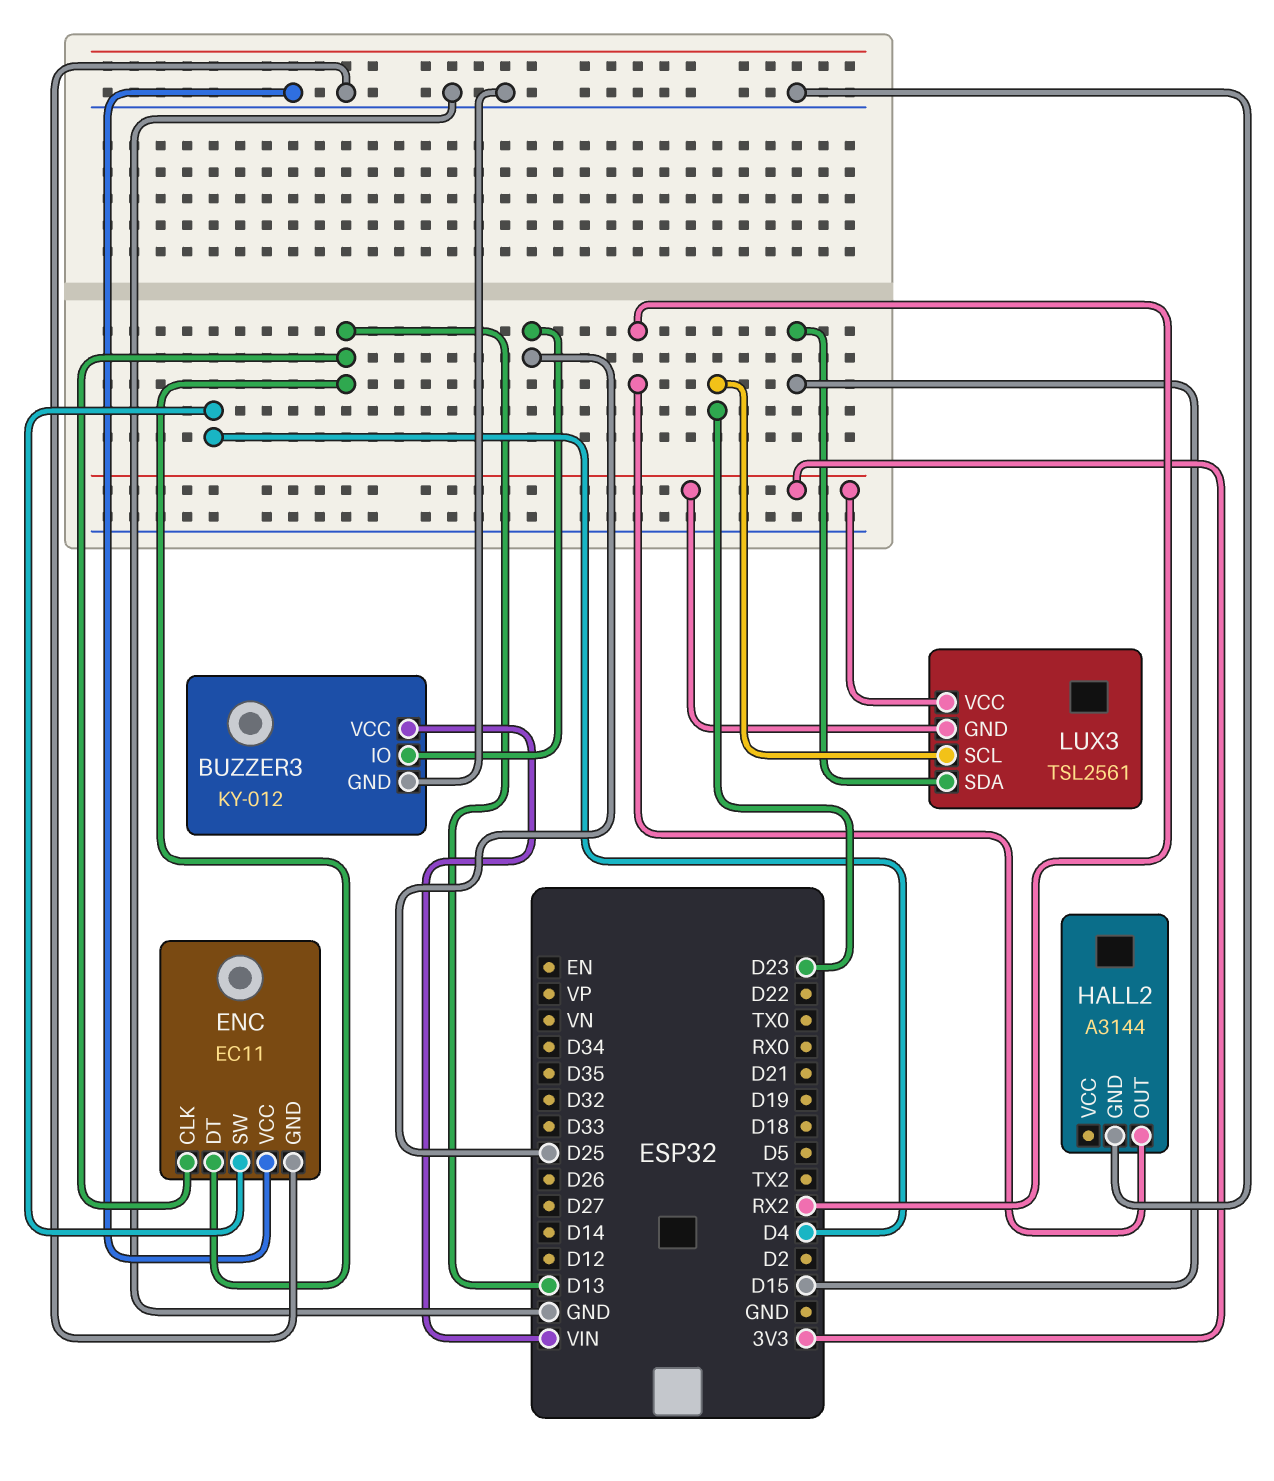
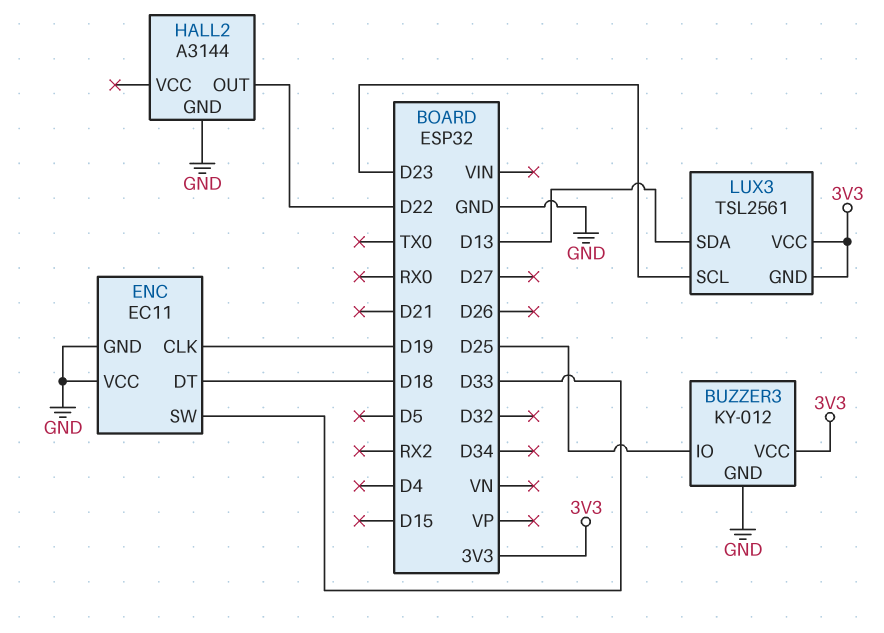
BUZZER3 pin VCC: VIN -> 3V3
ENC pin CLK: D13 -> D19
ENC pin DT: D13 -> D18
ENC pin SW: D4 -> D33
HALL2 pin OUT: RX2 -> D22
LUX3 pin SDA: D15 -> D13

